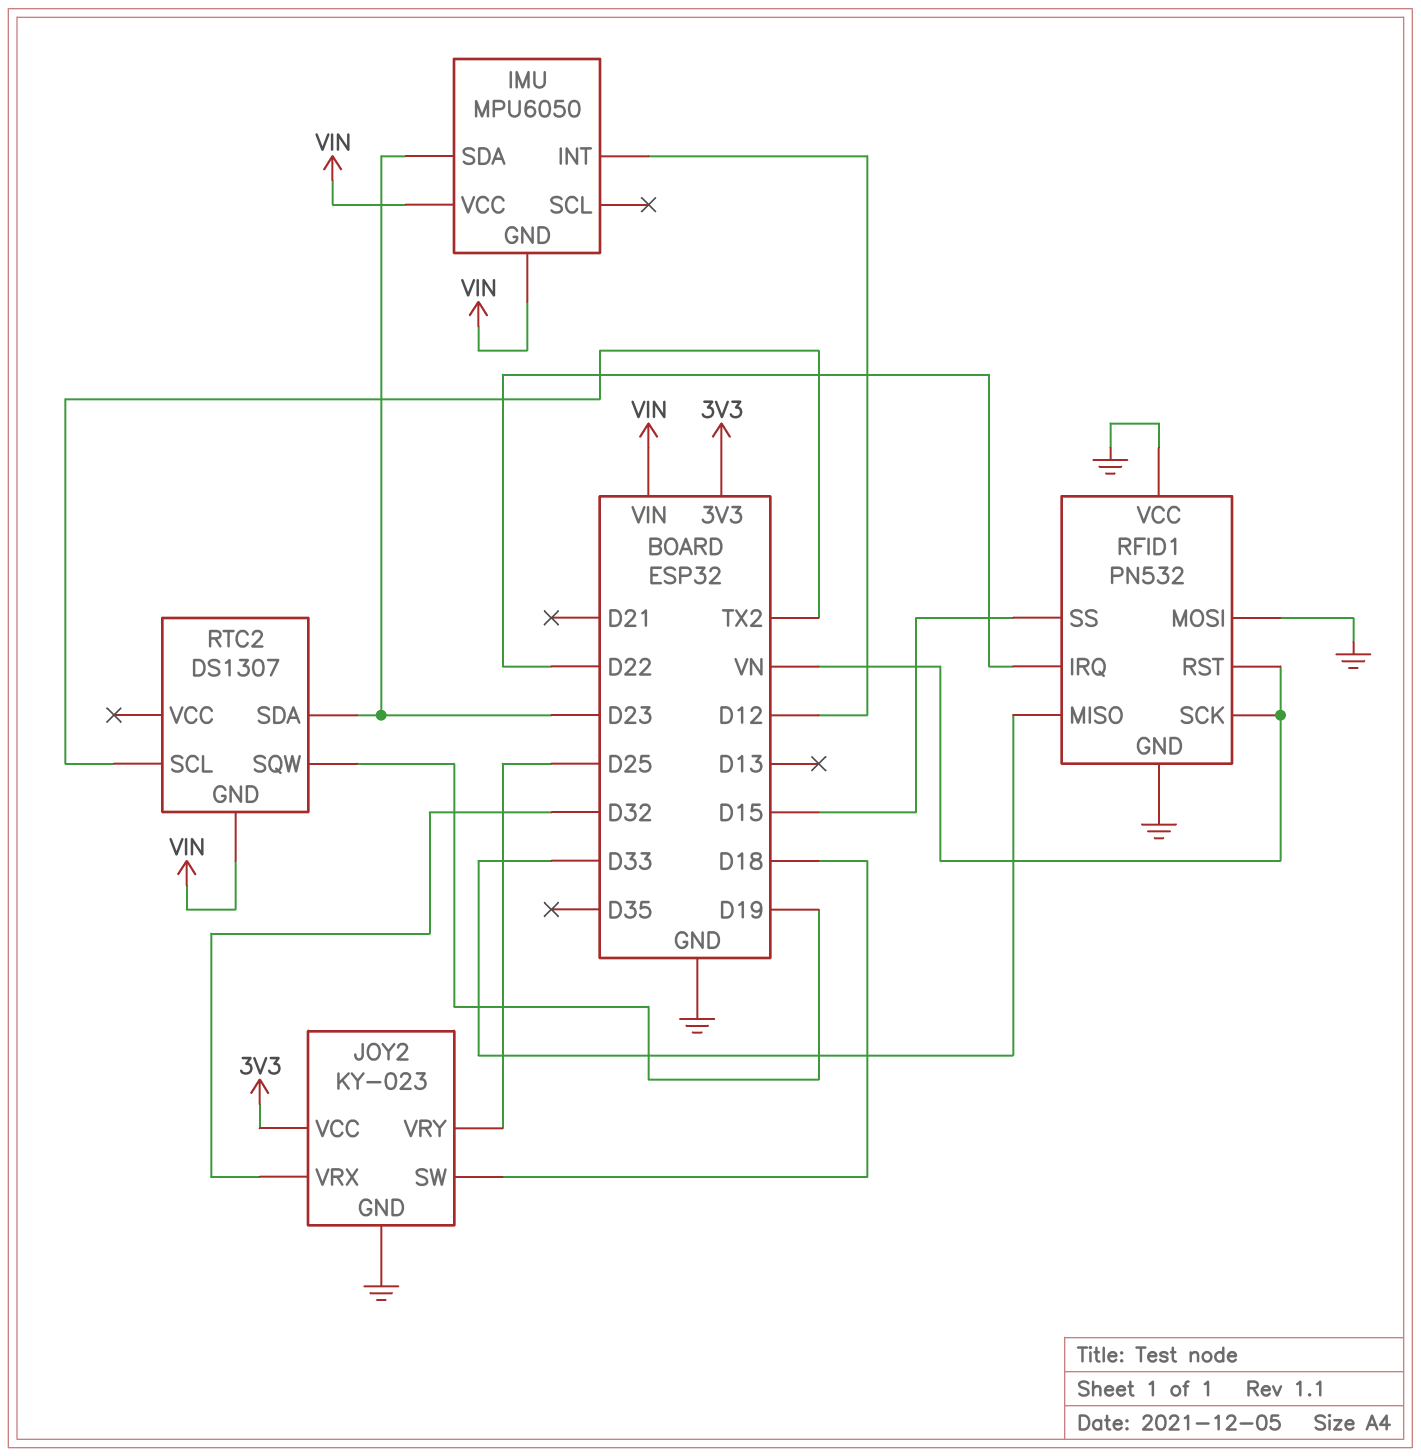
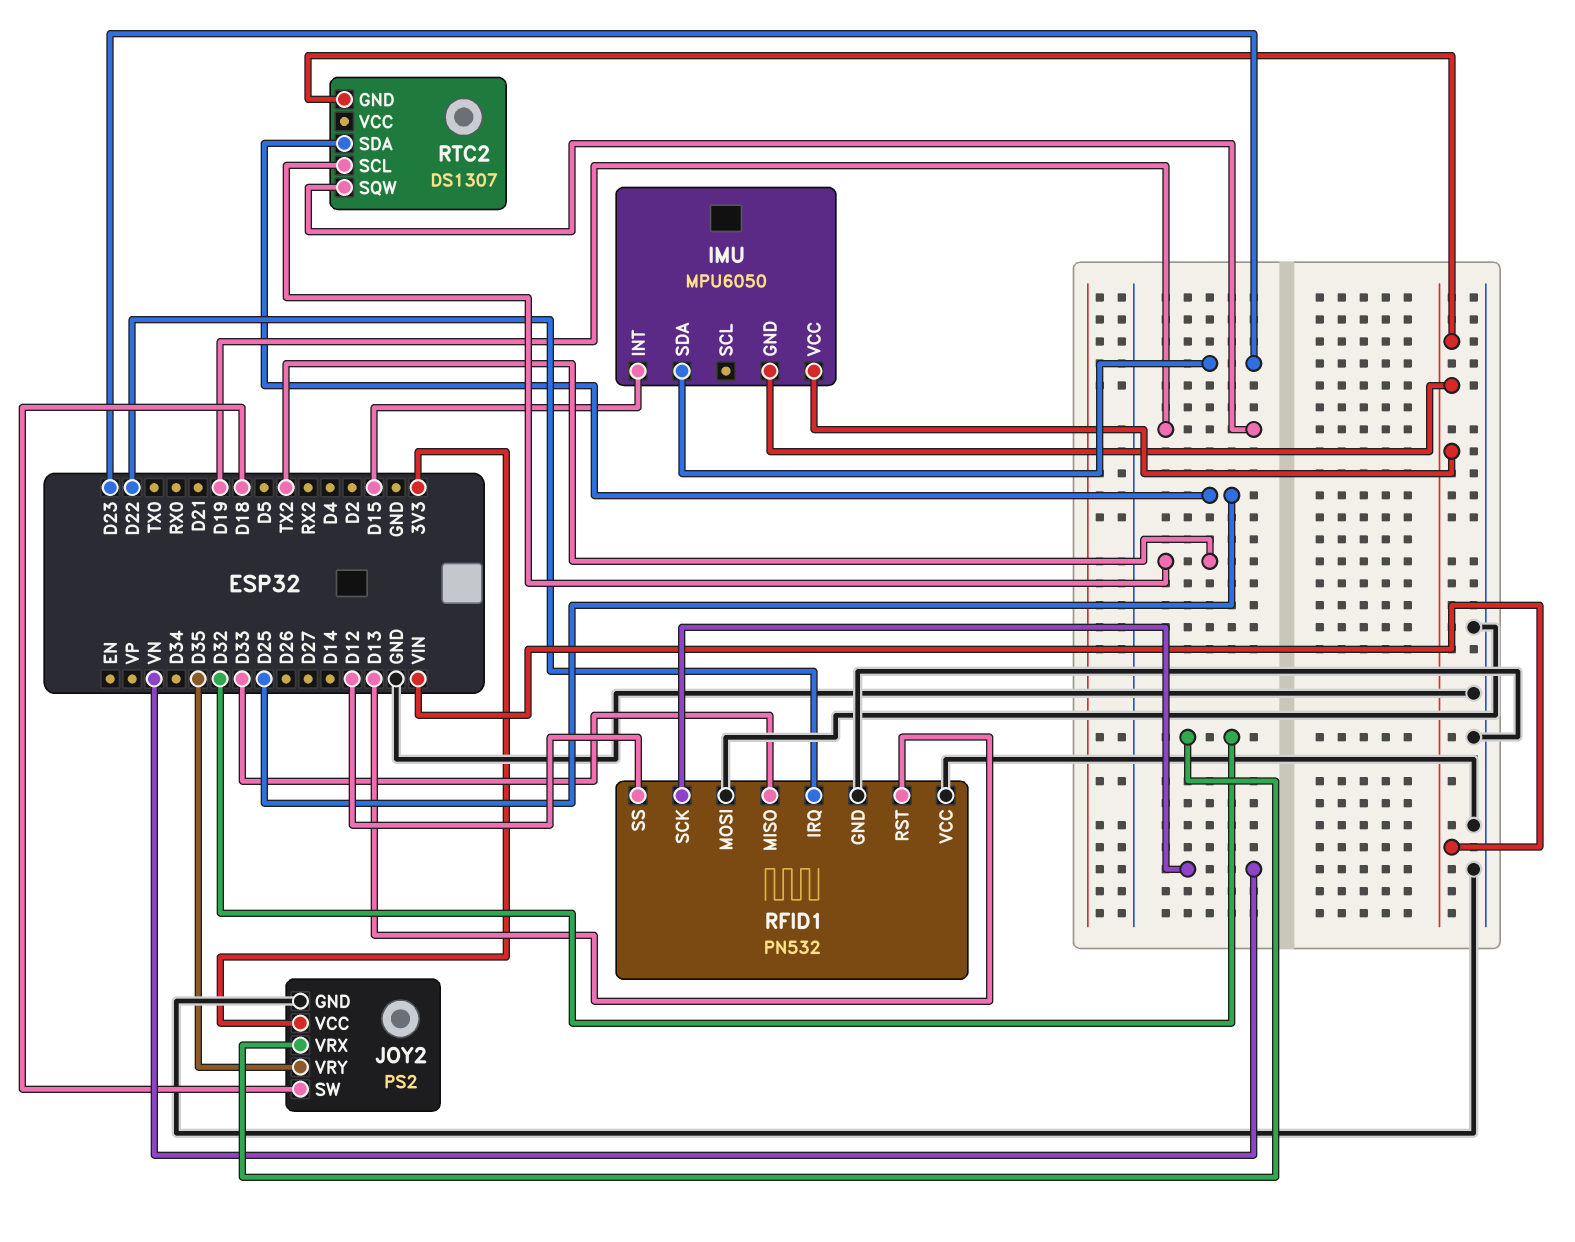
IMU pin INT: D12 -> D15
JOY2: KY-023 -> PS2
JOY2 pin VRY: D25 -> D35
RFID1 pin RST: VN -> D13
RFID1 pin SS: D15 -> D12
RTC2 pin SDA: D23 -> D25

